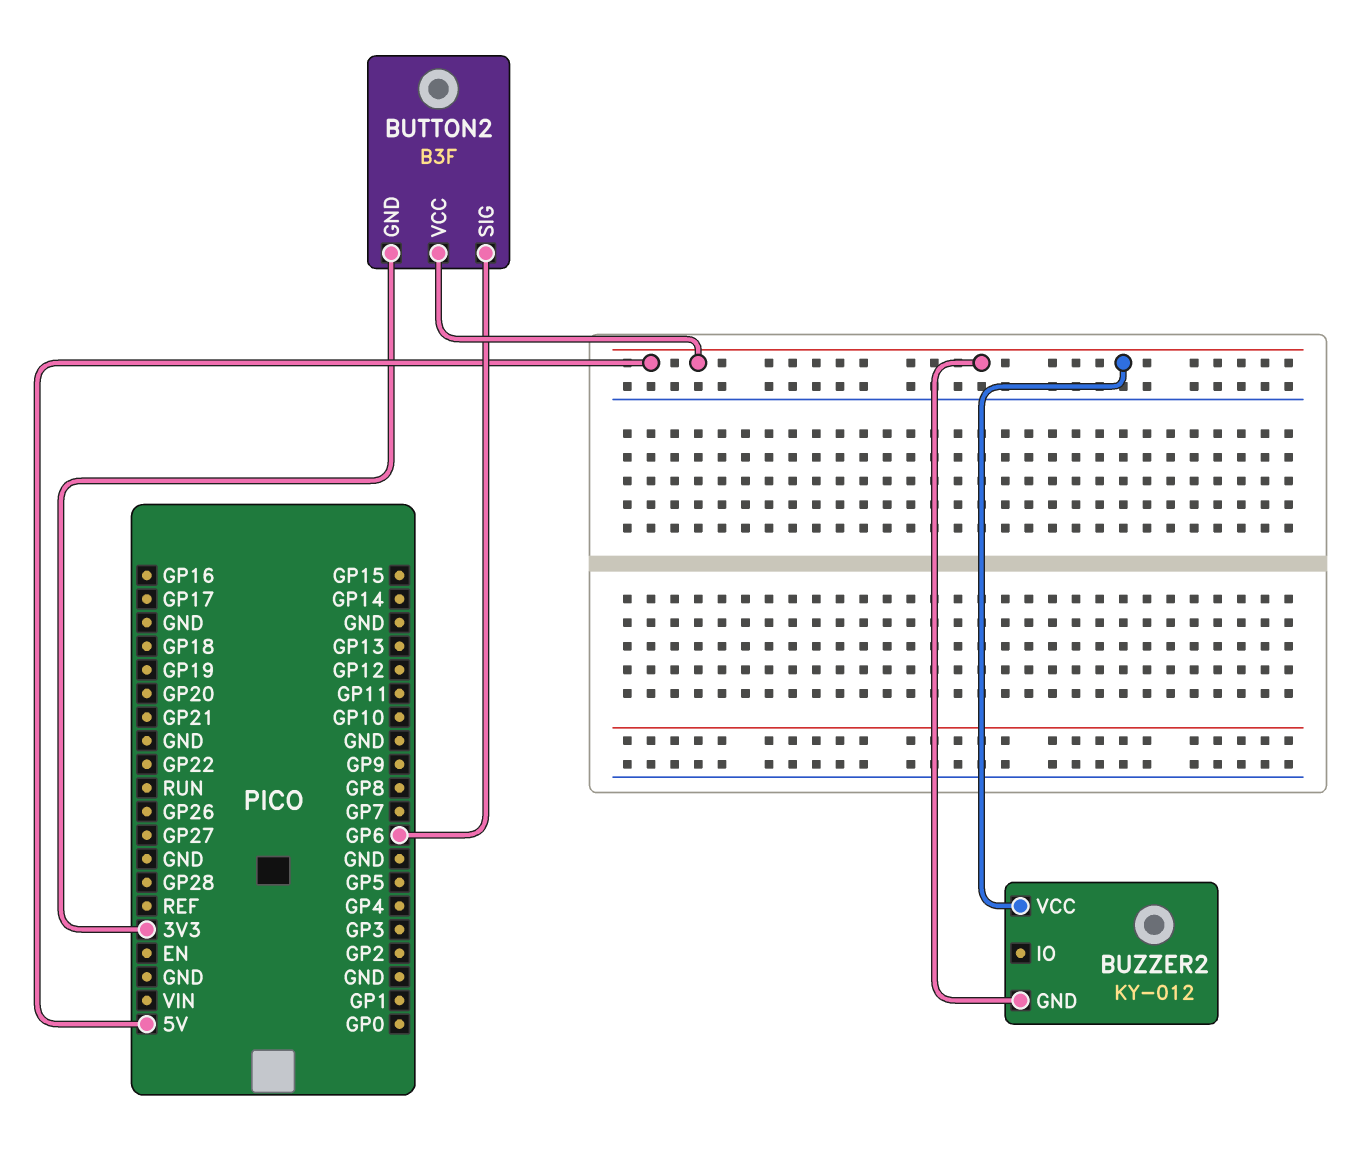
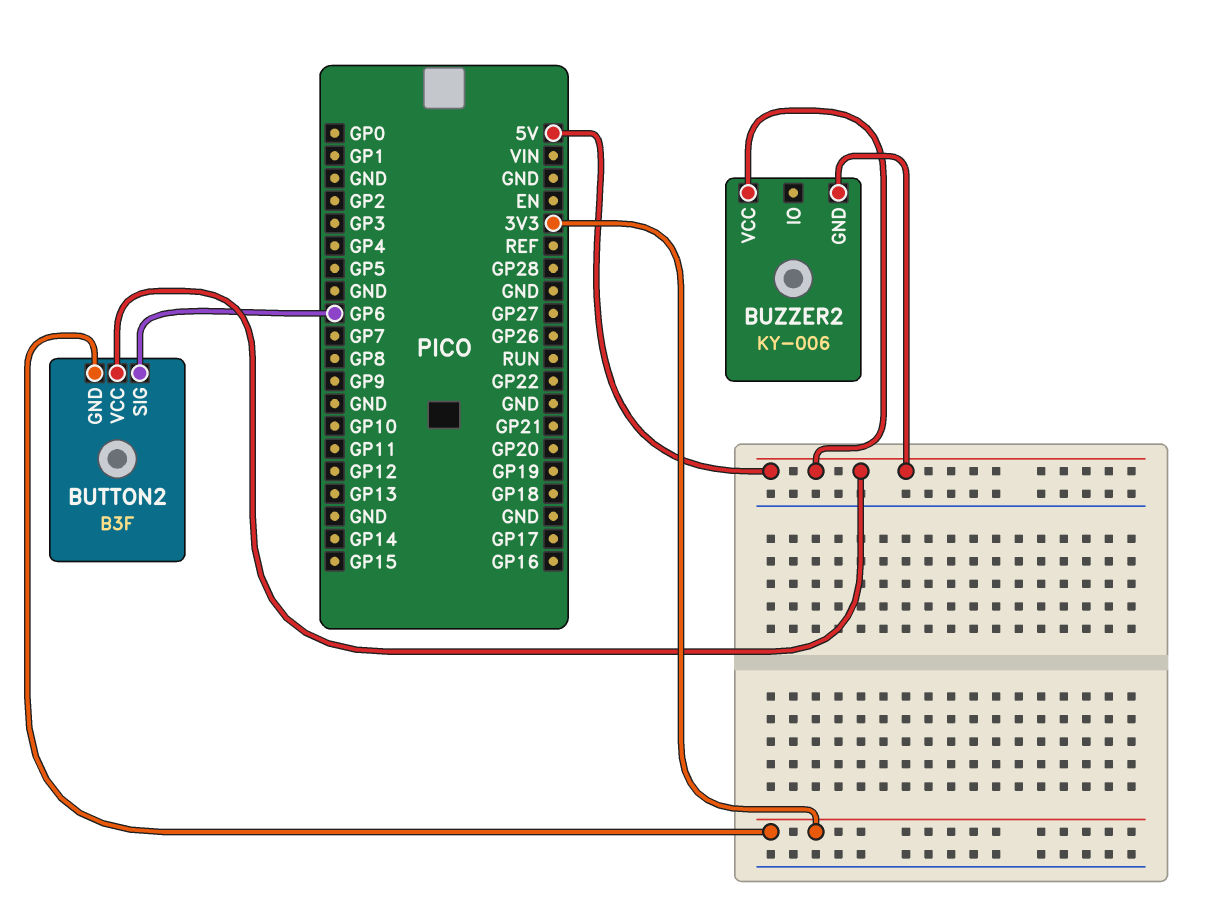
BUZZER2: KY-012 -> KY-006

